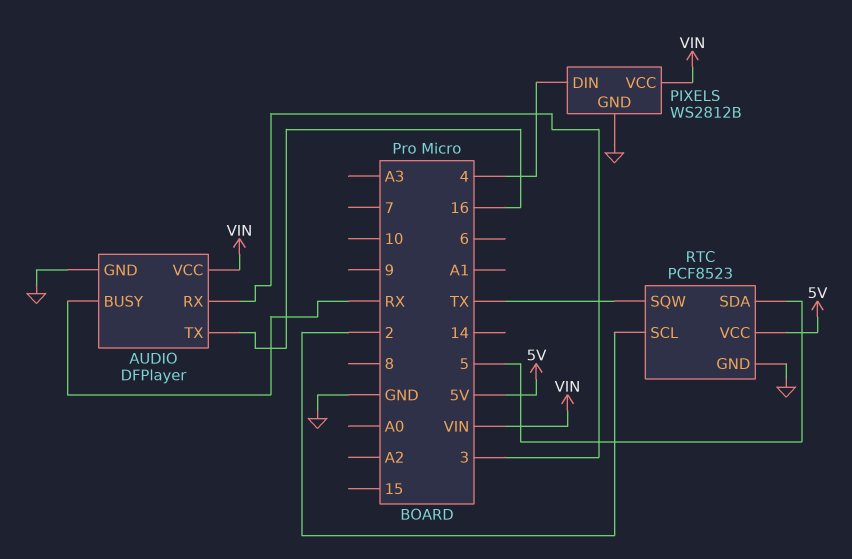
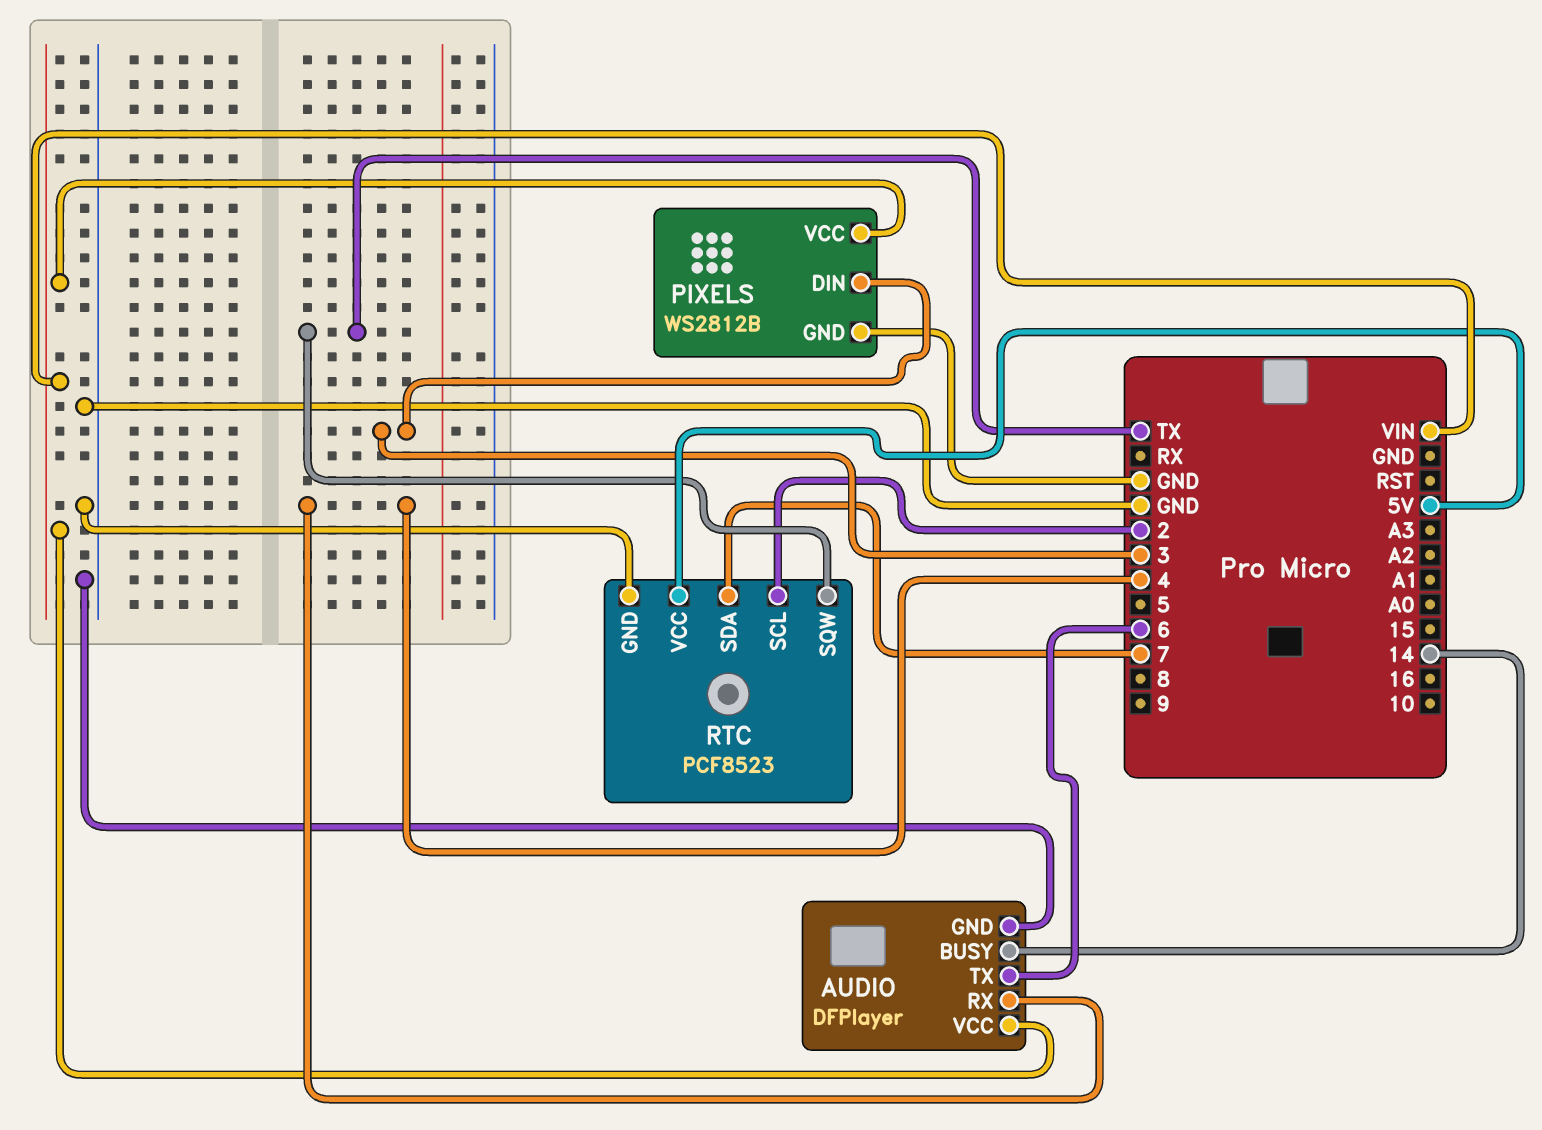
AUDIO pin BUSY: RX -> 14
AUDIO pin RX: 3 -> 4
AUDIO pin TX: 16 -> 6
PIXELS pin DIN: 4 -> 3
RTC pin SDA: 5 -> 7

